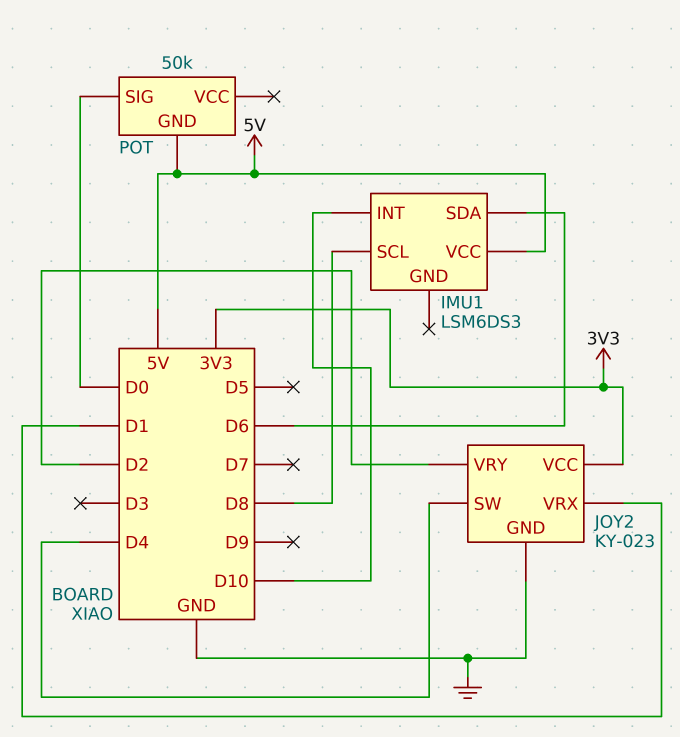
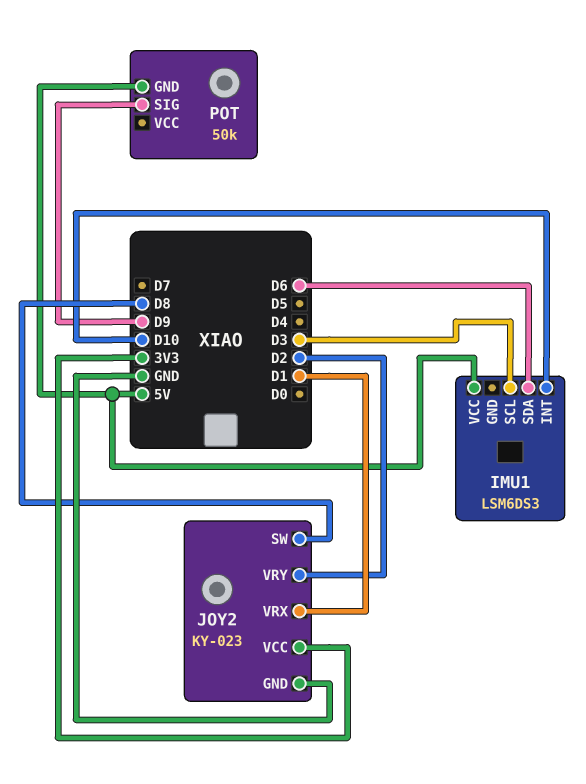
IMU1 pin SCL: D8 -> D3
JOY2 pin SW: D4 -> D8
POT pin SIG: D0 -> D9

